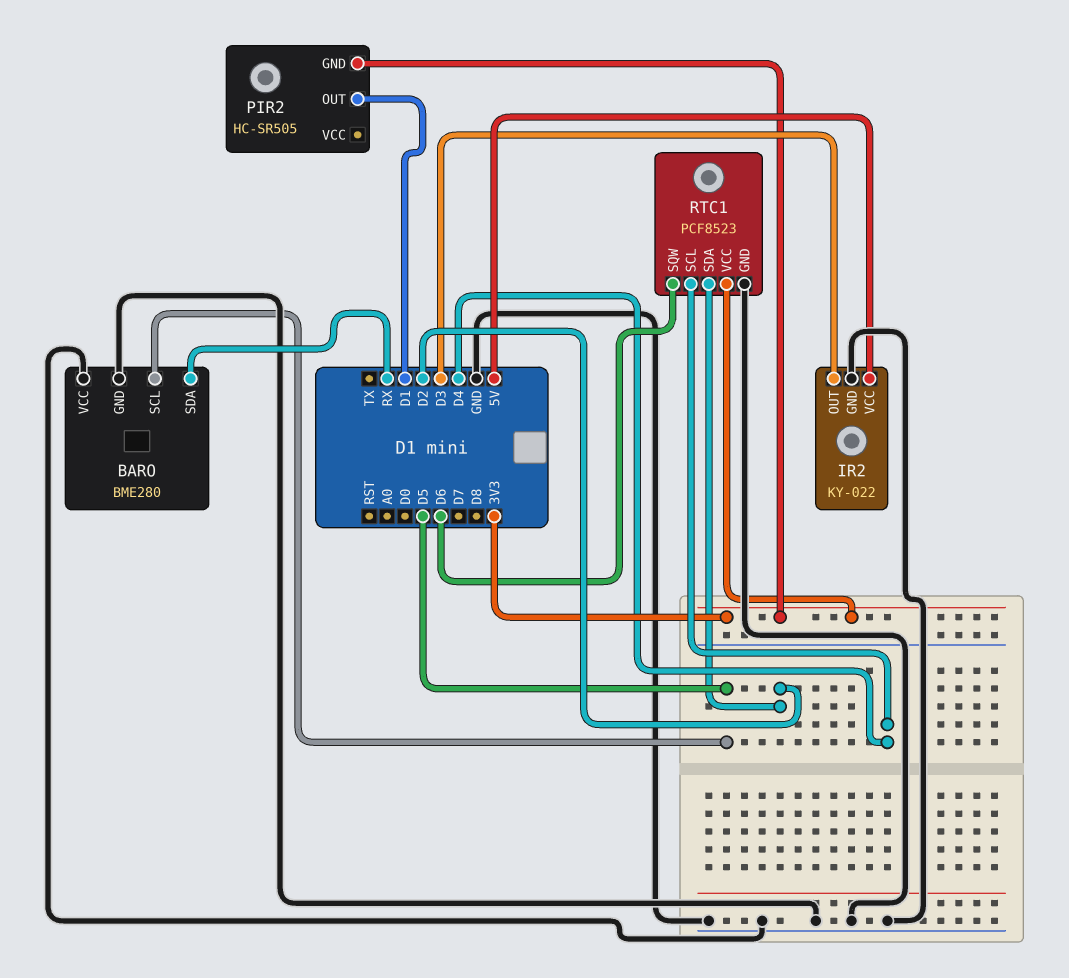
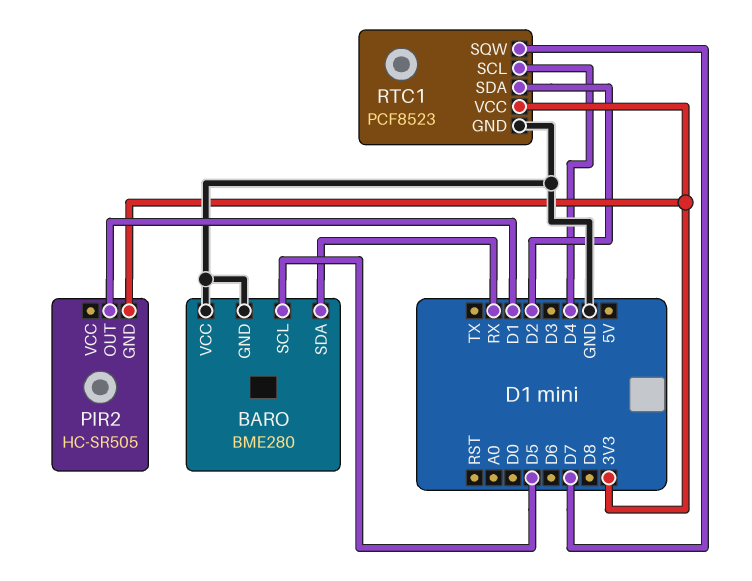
IR2: KY-022 -> none
IR2 pin GND: GND -> none
IR2 pin OUT: D3 -> none
IR2 pin VCC: 5V -> none
RTC1 pin SQW: D6 -> D7

